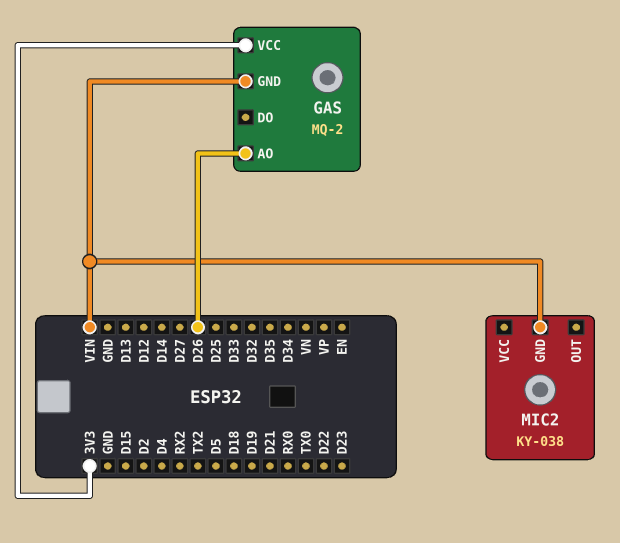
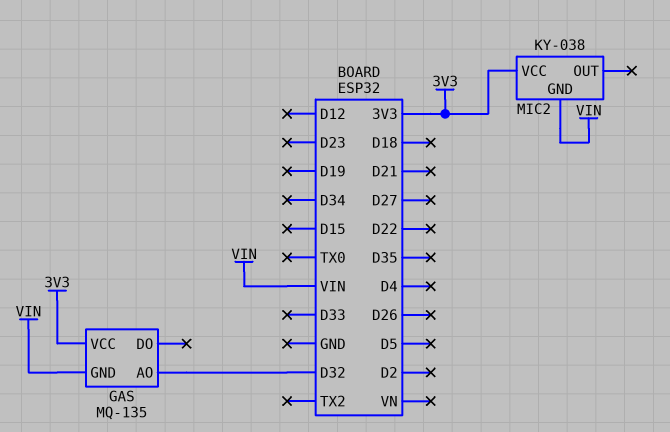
GAS: MQ-2 -> MQ-135
GAS pin AO: D26 -> D32
MIC2 pin VCC: none -> 3V3

